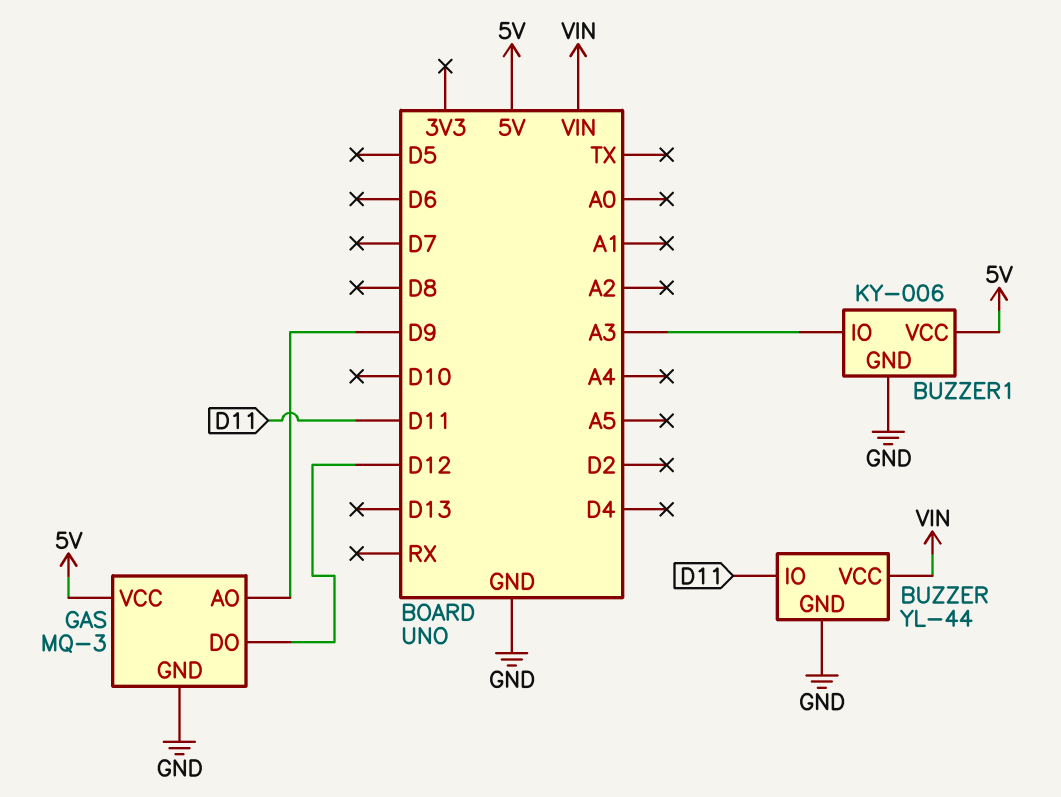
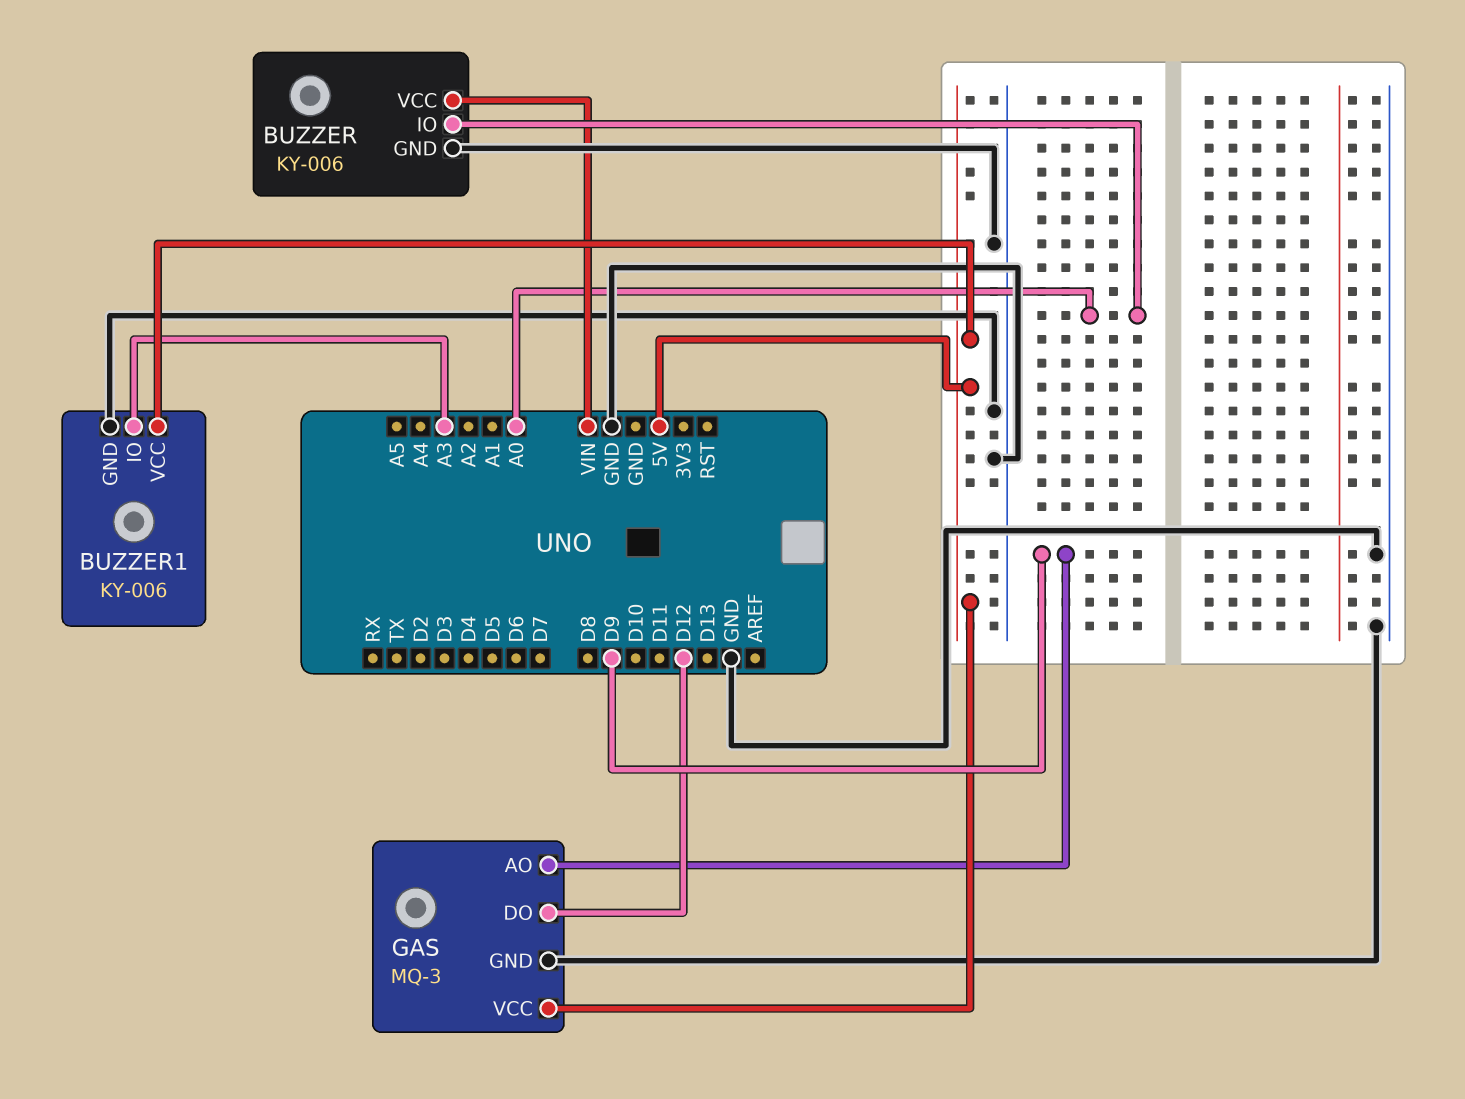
BUZZER: YL-44 -> KY-006
BUZZER pin IO: D11 -> A0

